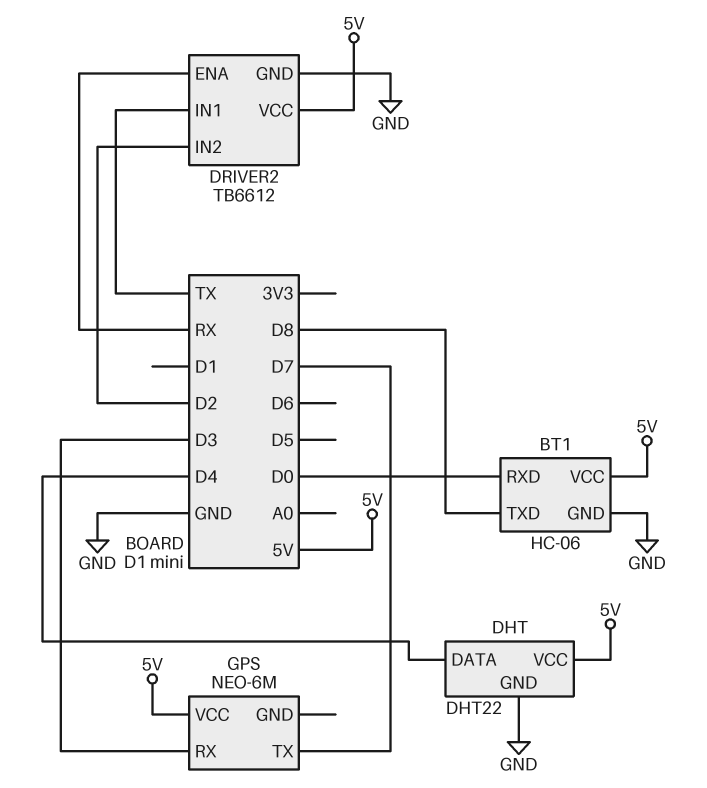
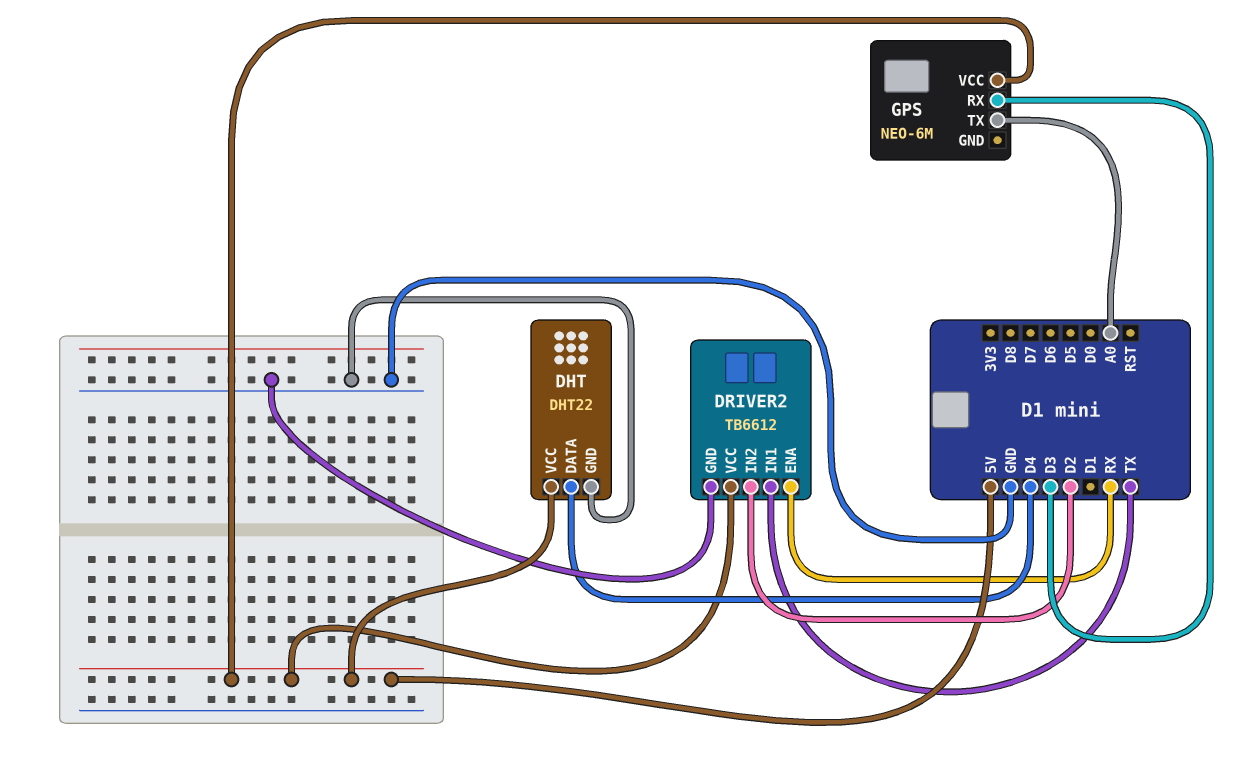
BT1: HC-06 -> none
BT1 pin GND: GND -> none
BT1 pin RXD: D0 -> none
BT1 pin TXD: D8 -> none
BT1 pin VCC: 5V -> none
GPS pin TX: D7 -> A0

